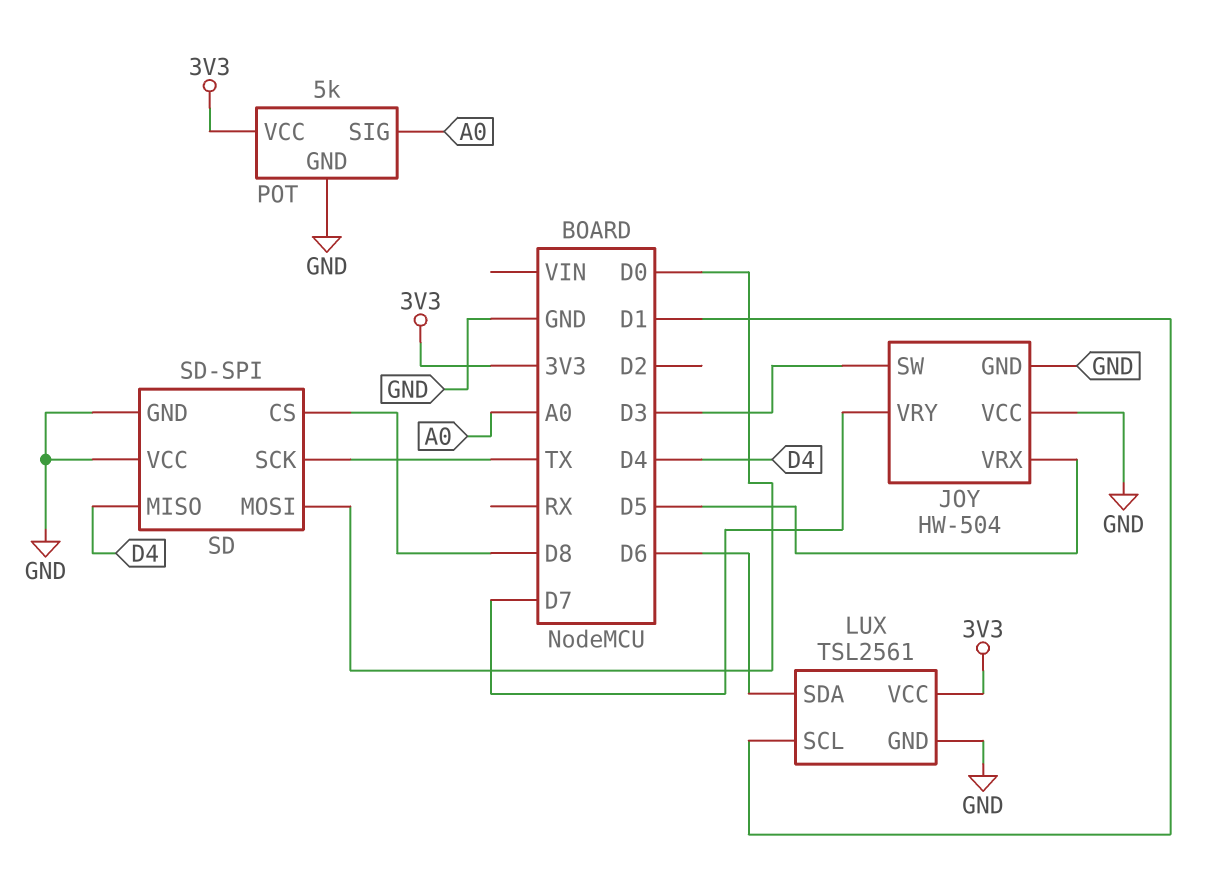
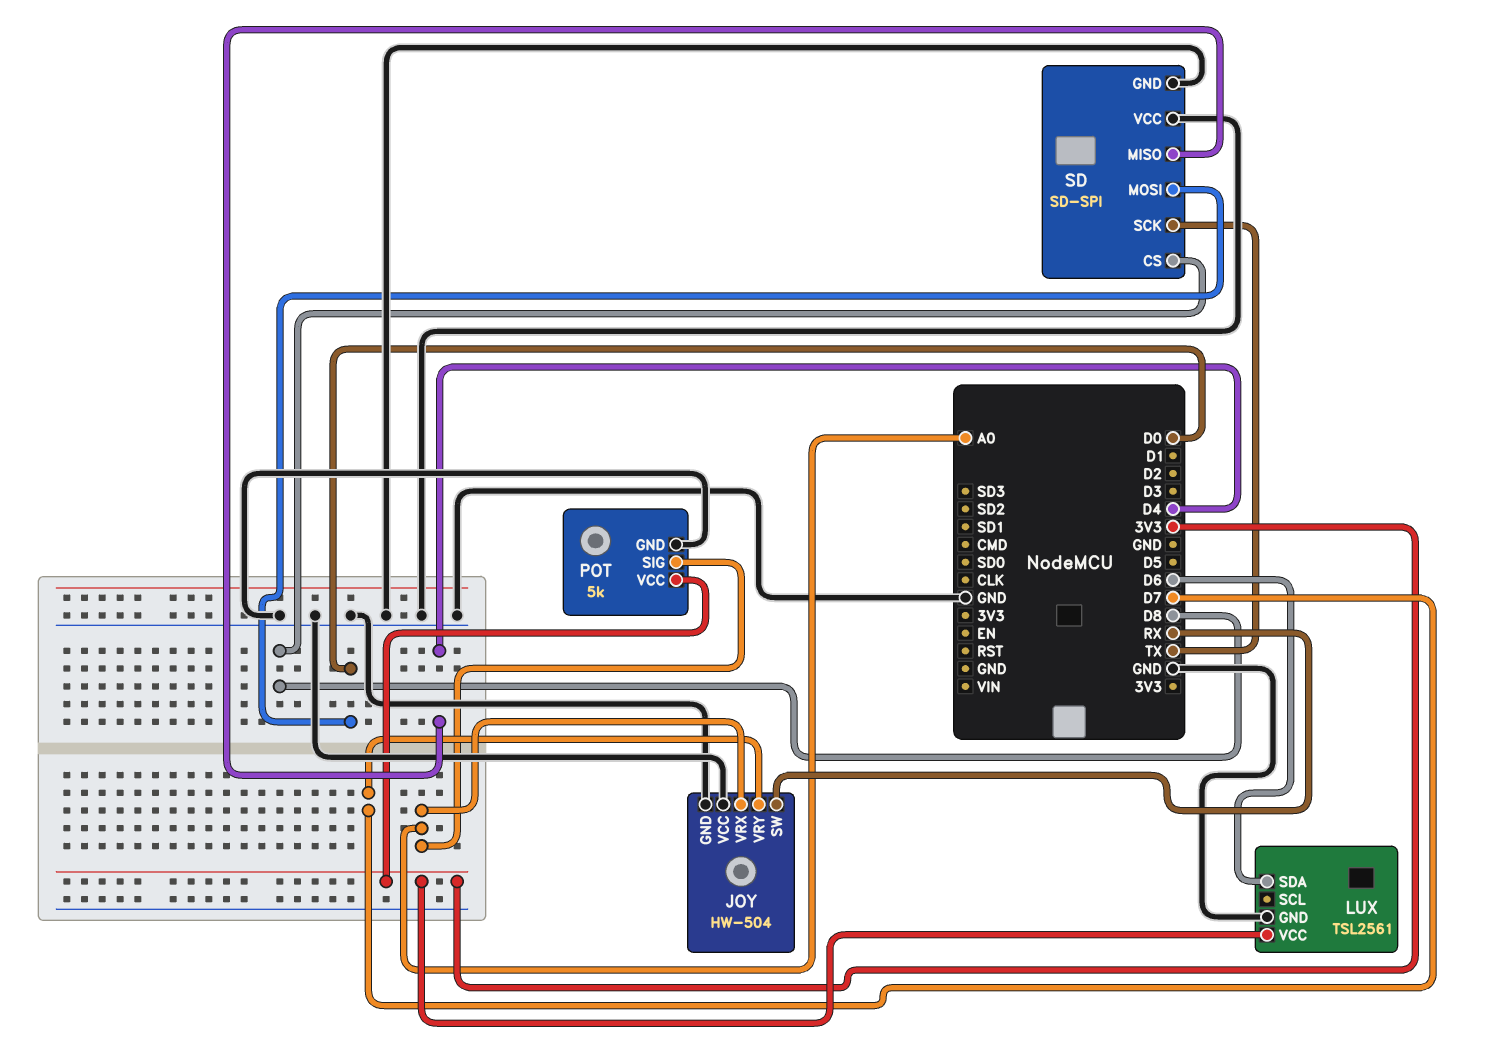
JOY pin SW: D3 -> RX
JOY pin VRX: D5 -> A0
LUX pin SCL: D1 -> none

